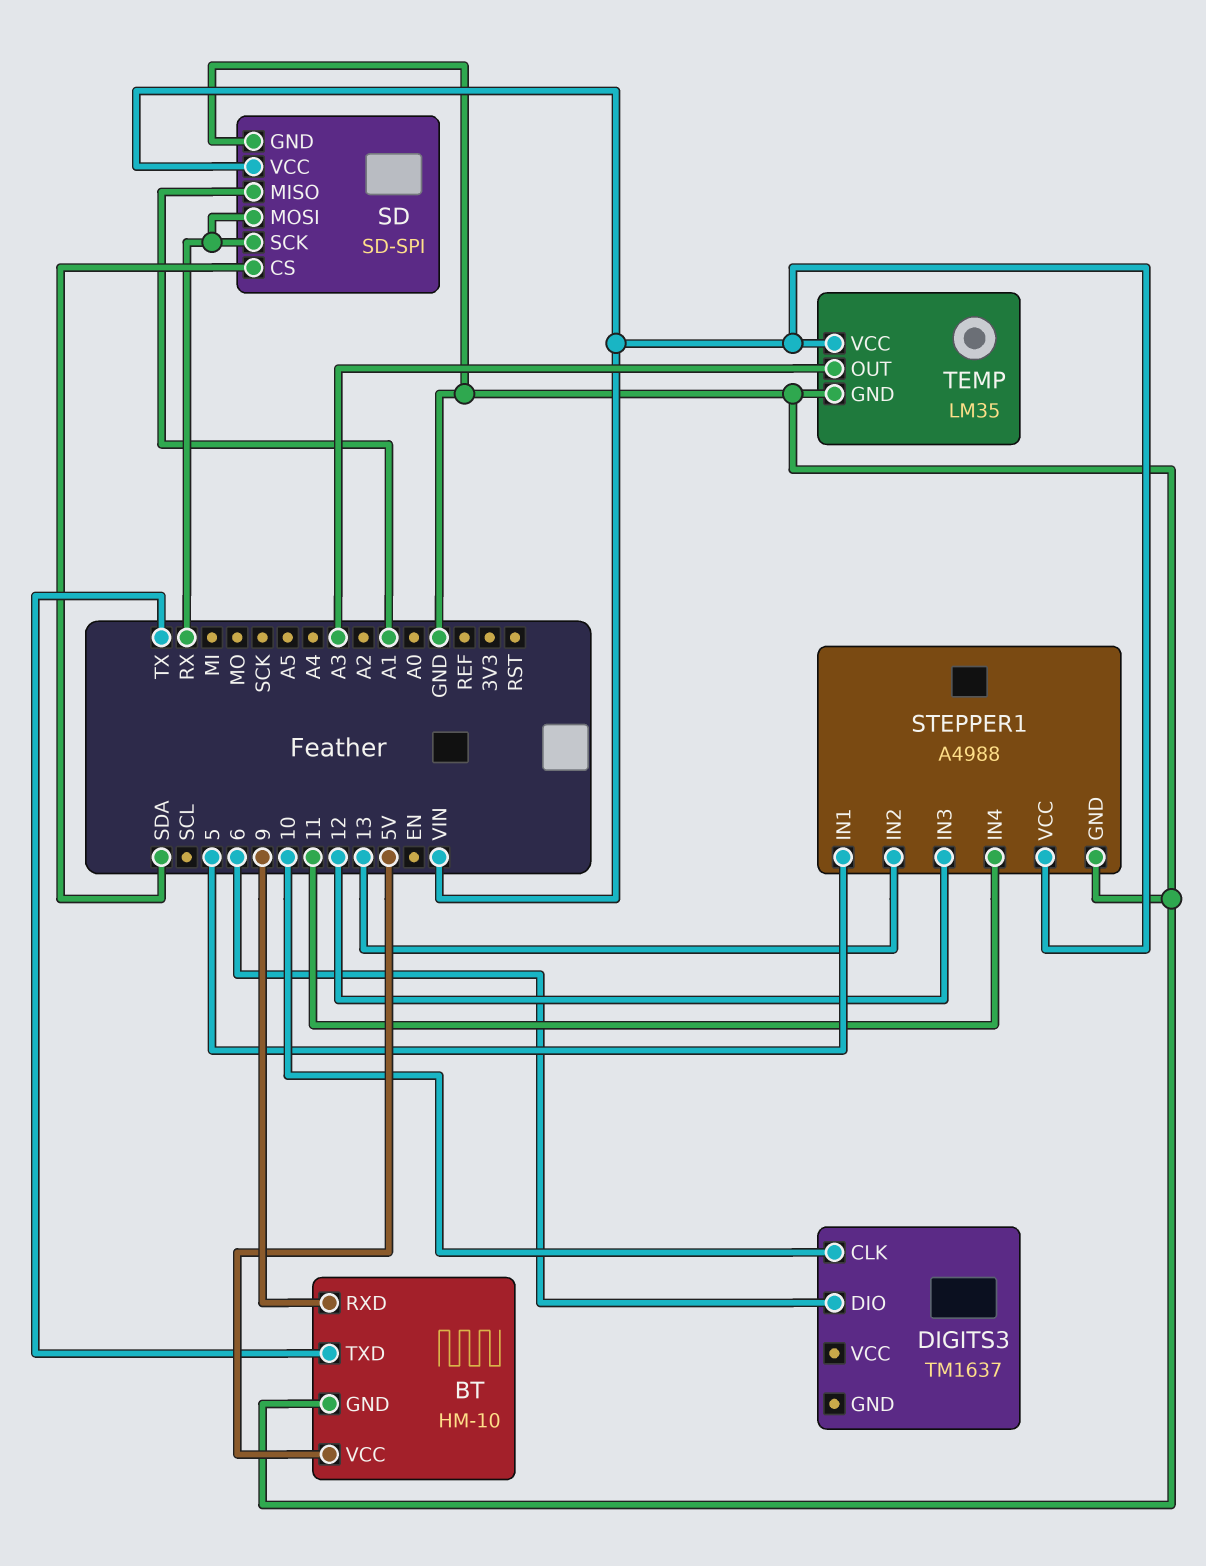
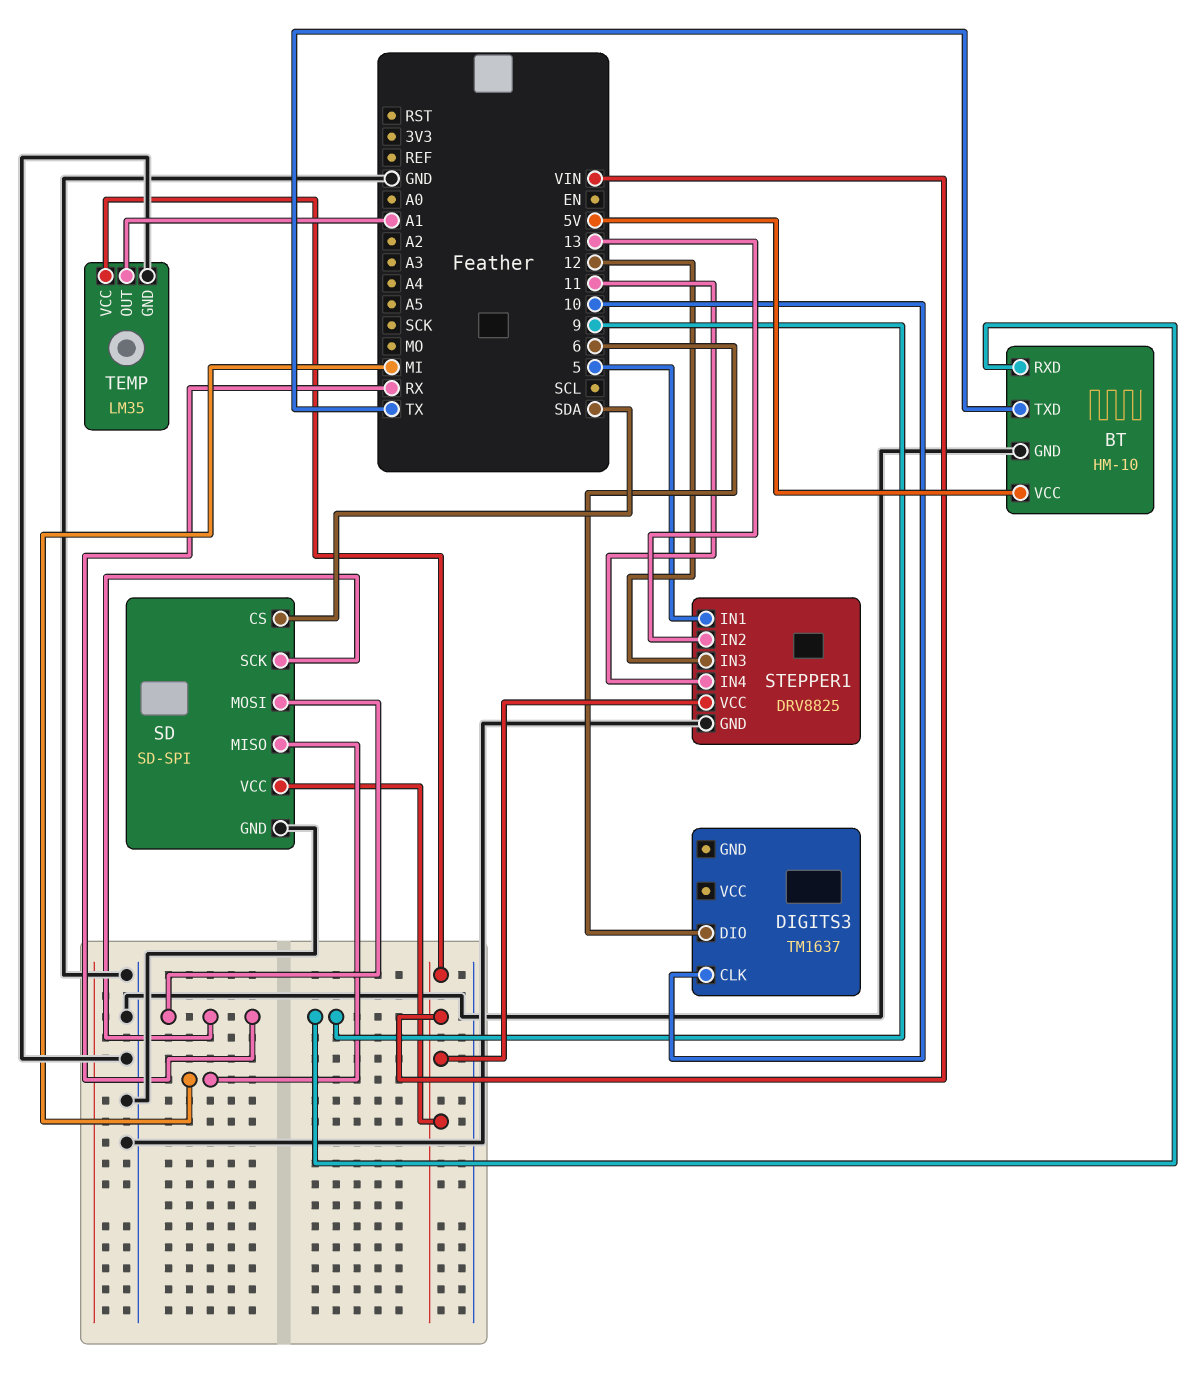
SD pin MISO: A1 -> MI
STEPPER1: A4988 -> DRV8825
TEMP pin OUT: A3 -> A1

